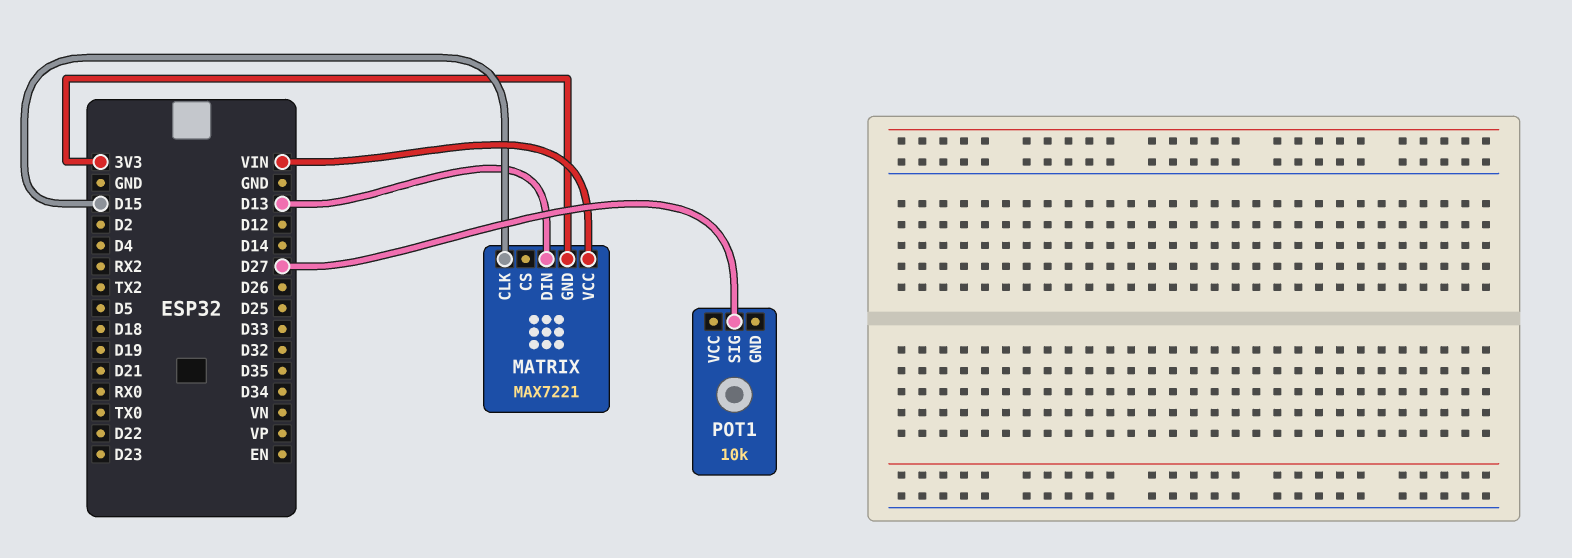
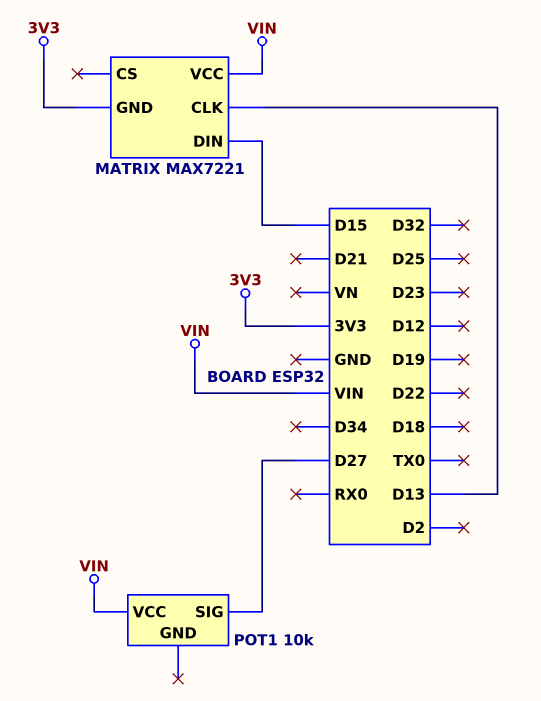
MATRIX pin CLK: D15 -> D13
MATRIX pin DIN: D13 -> D15
POT1 pin VCC: none -> VIN

